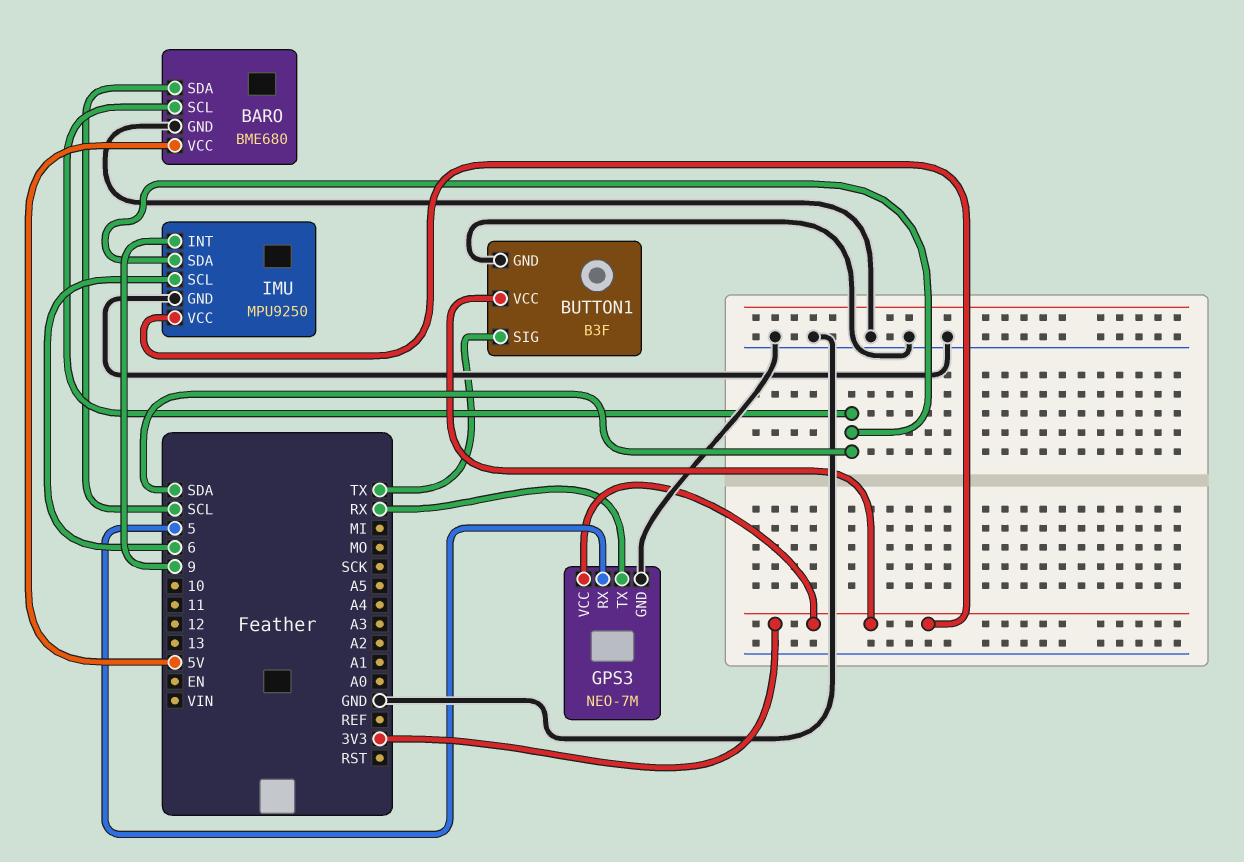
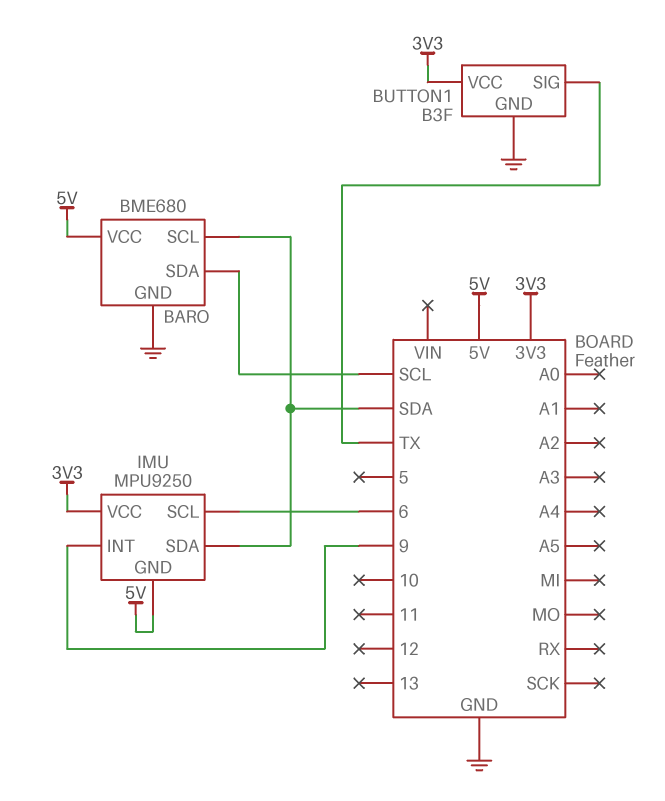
GPS3: NEO-7M -> none
GPS3 pin GND: GND -> none
GPS3 pin RX: 5 -> none
GPS3 pin TX: RX -> none
GPS3 pin VCC: 3V3 -> none
IMU pin GND: GND -> 5V

